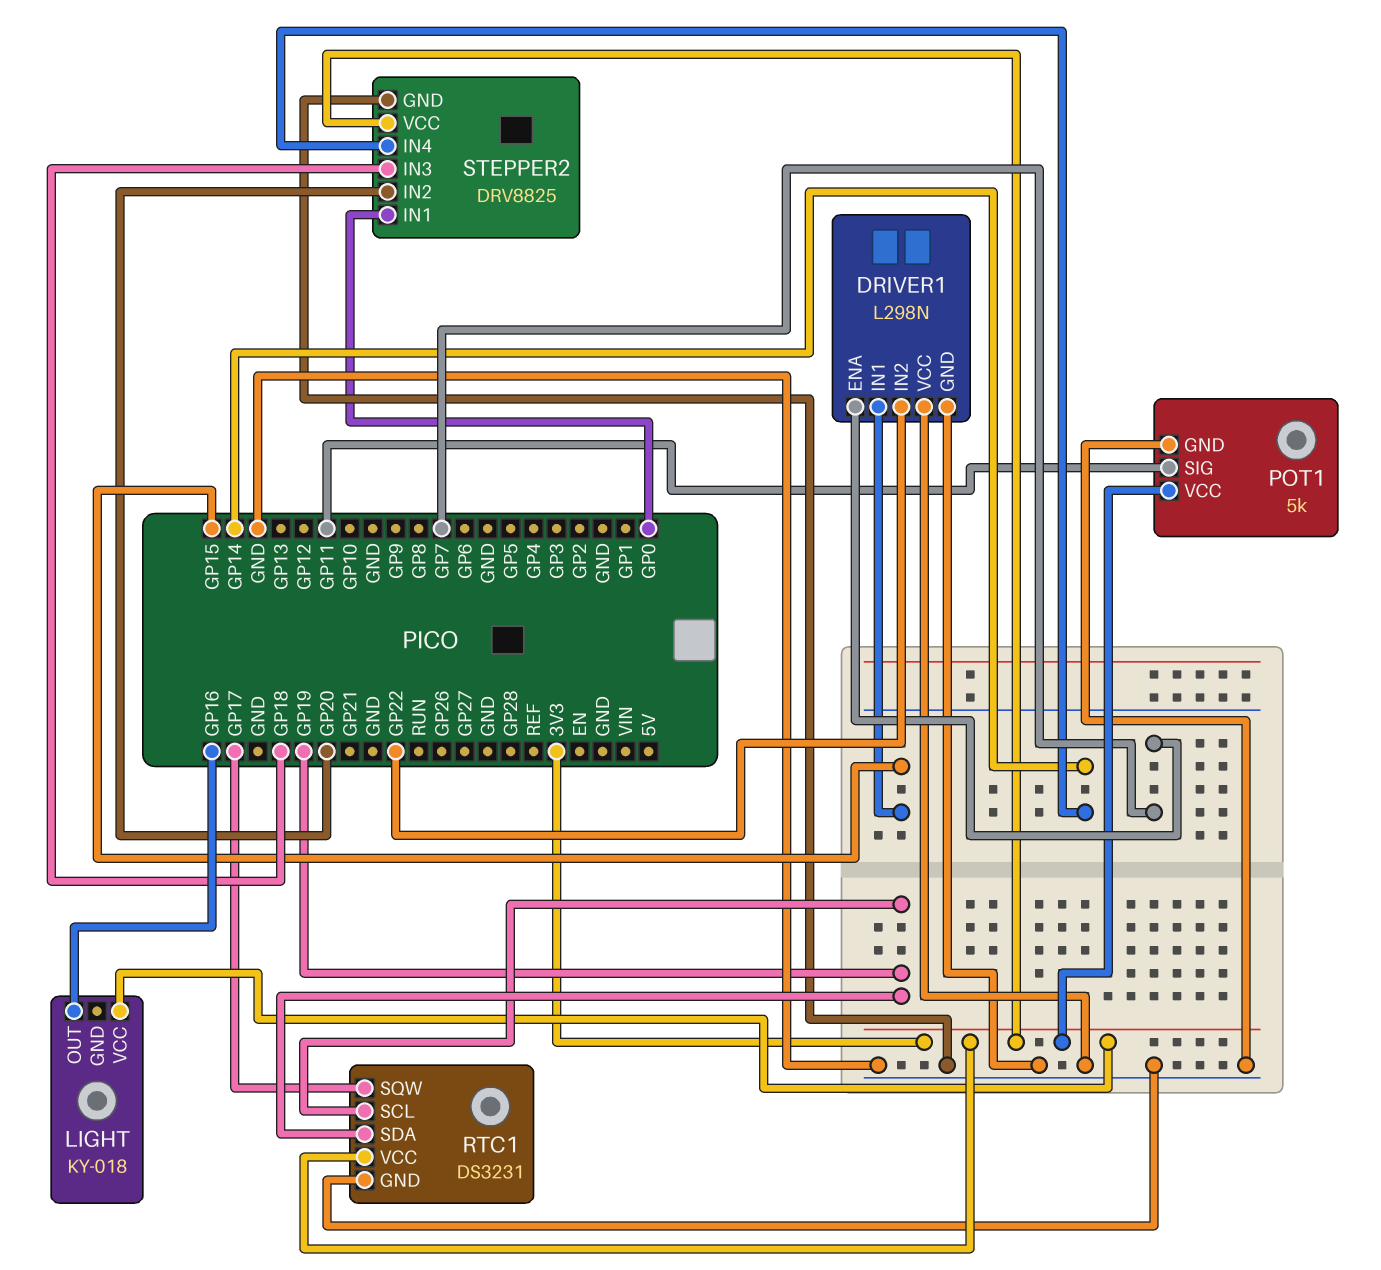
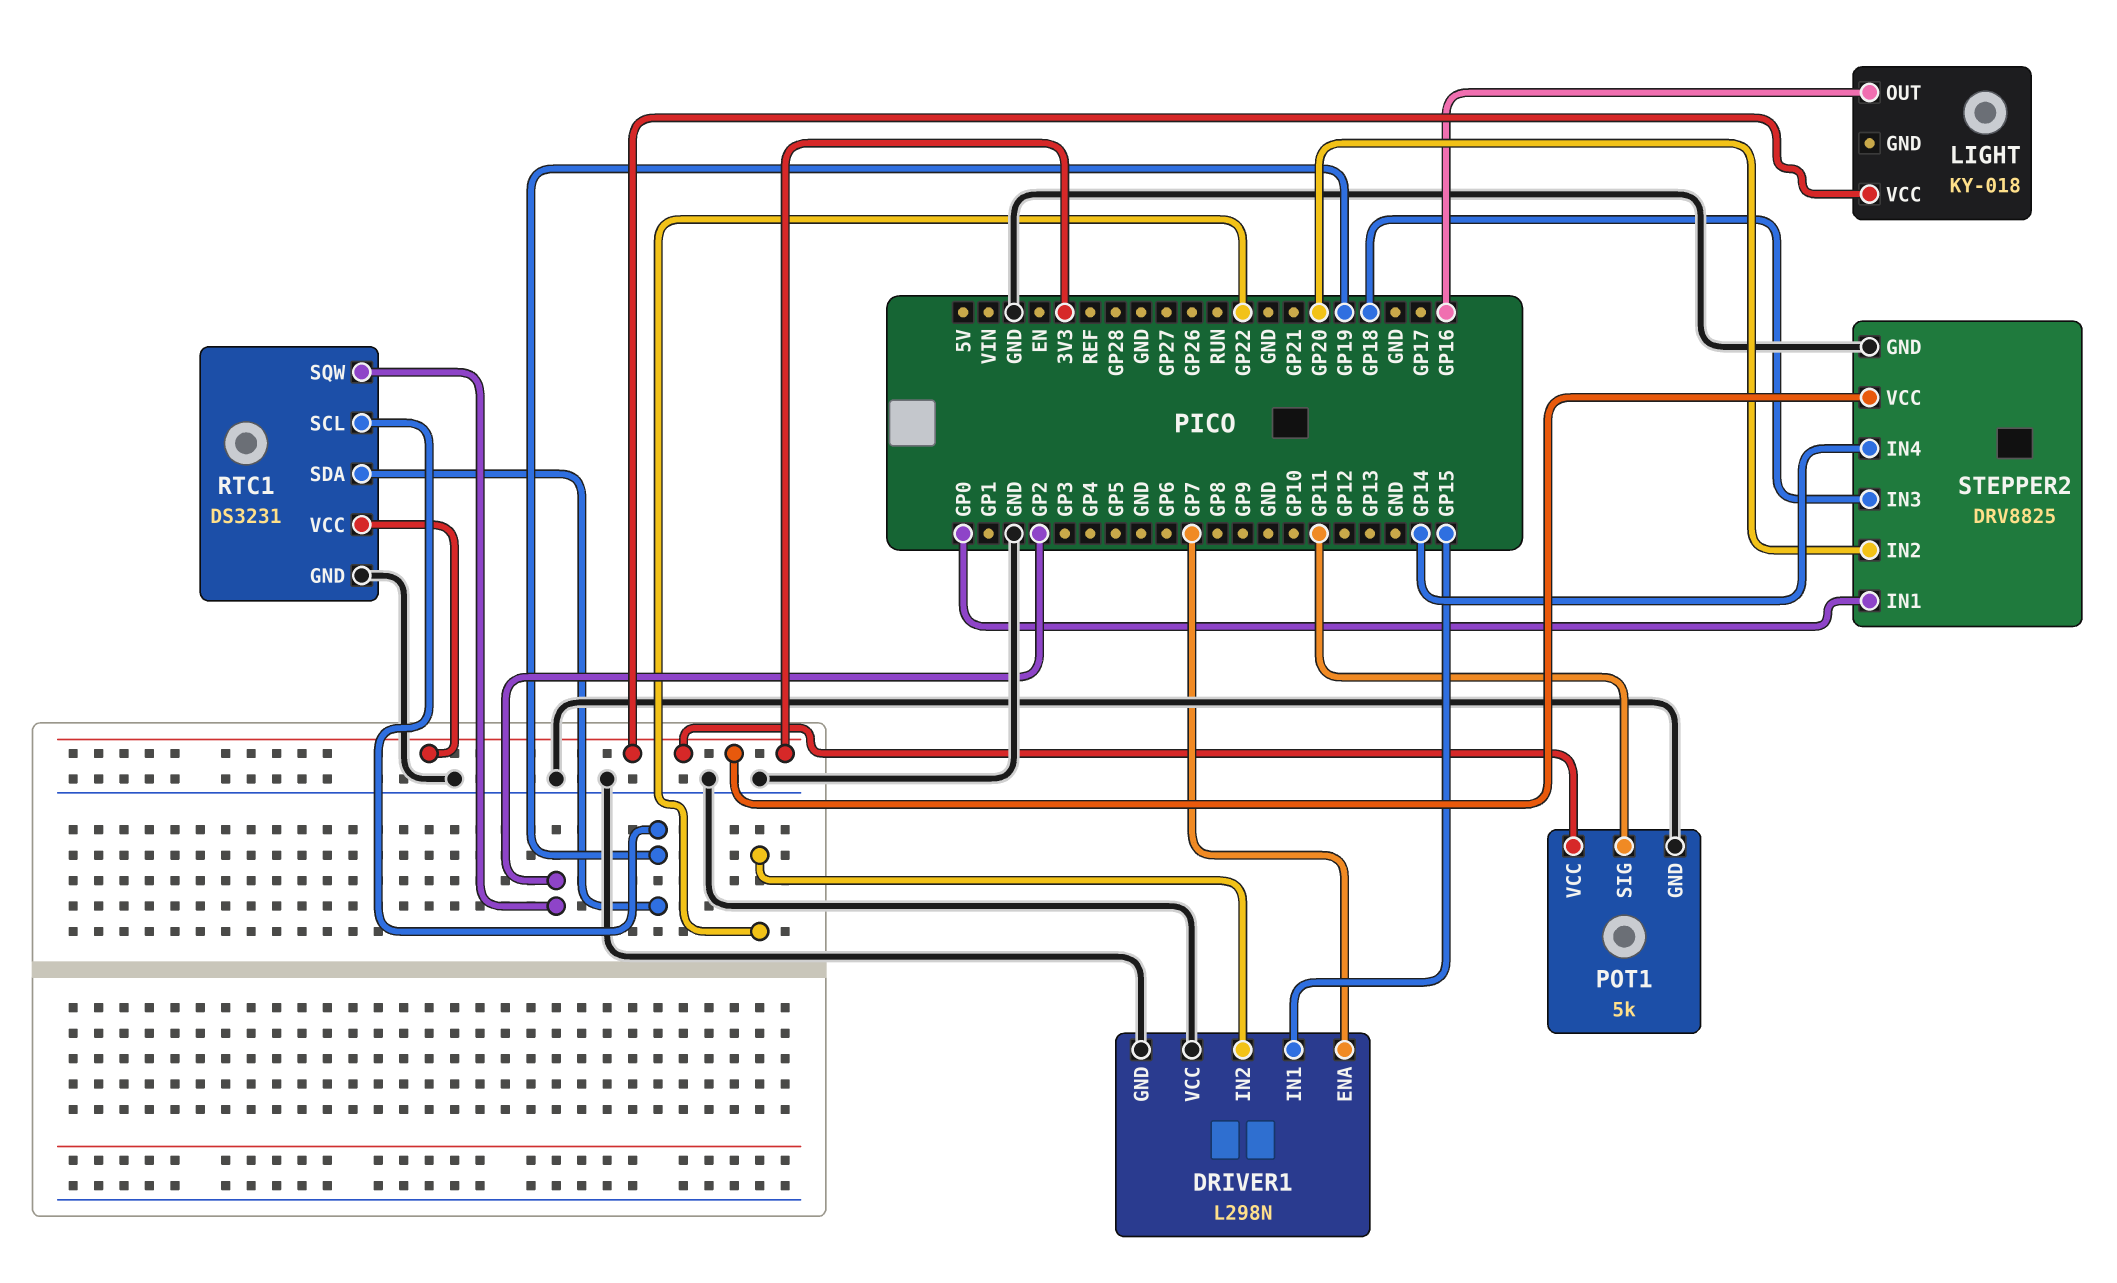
RTC1 pin SQW: GP17 -> GP2

